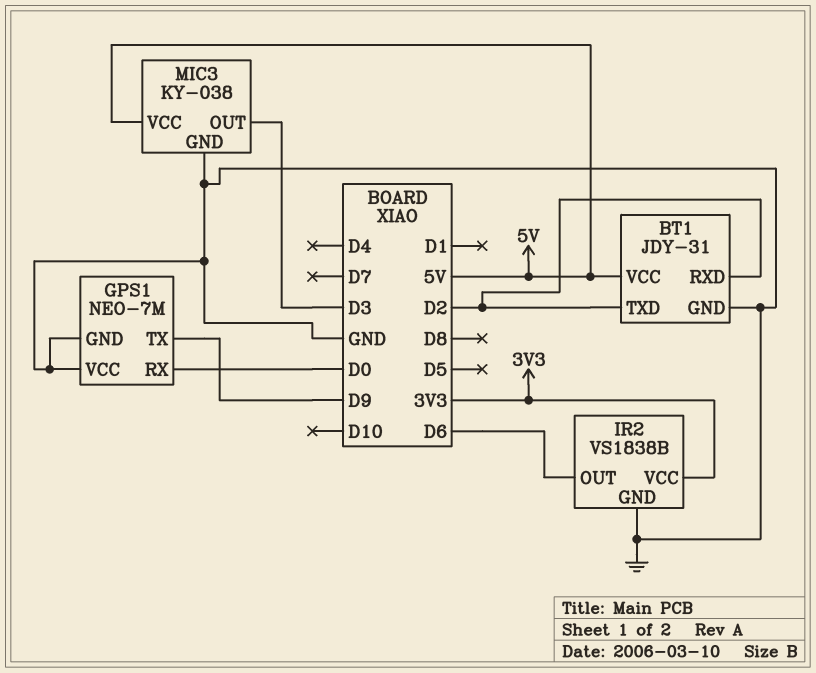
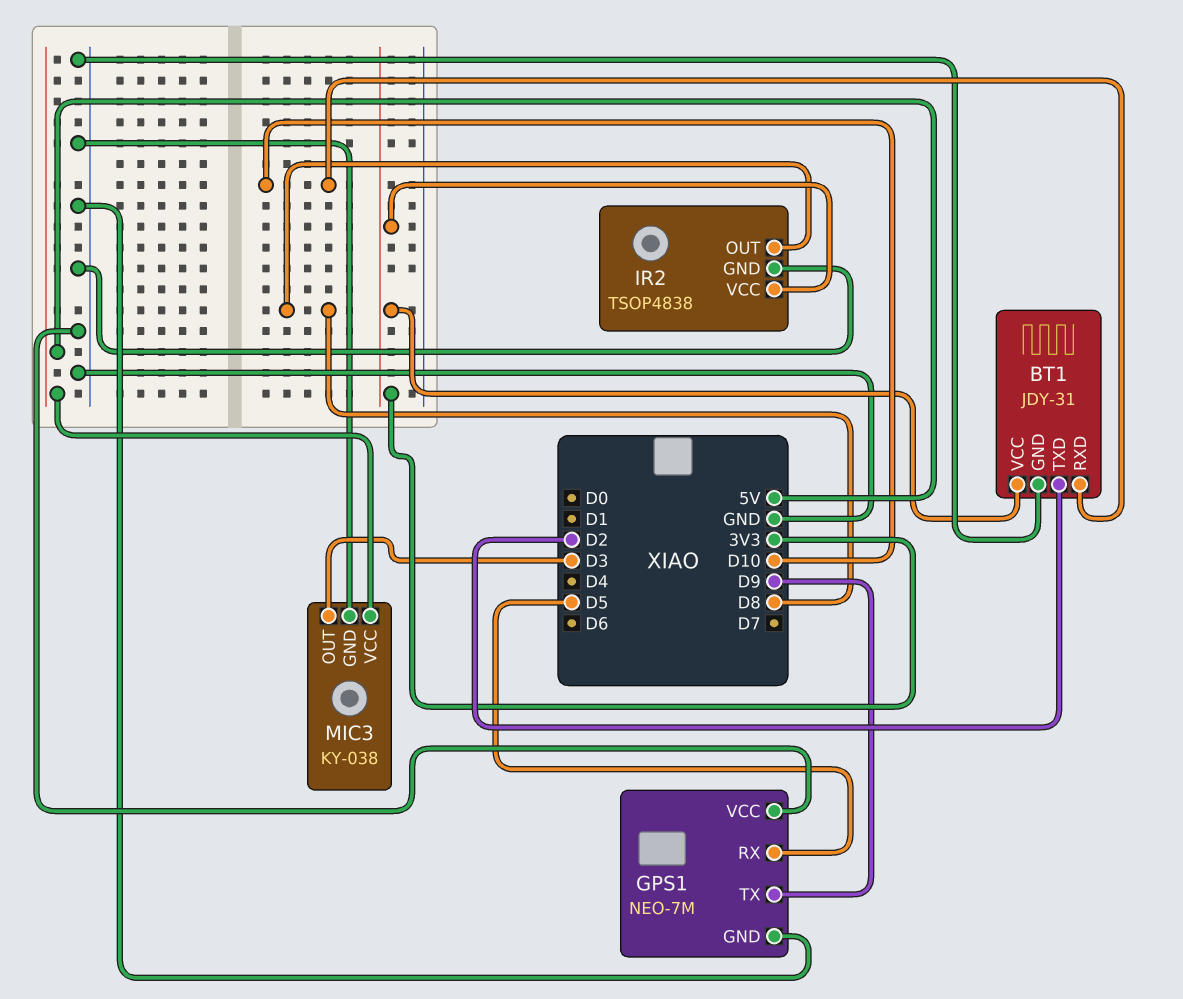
BT1 pin RXD: D2 -> D10
BT1 pin VCC: 5V -> 3V3
GPS1 pin RX: D0 -> D5
IR2: VS1838B -> TSOP4838
IR2 pin OUT: D6 -> D8

